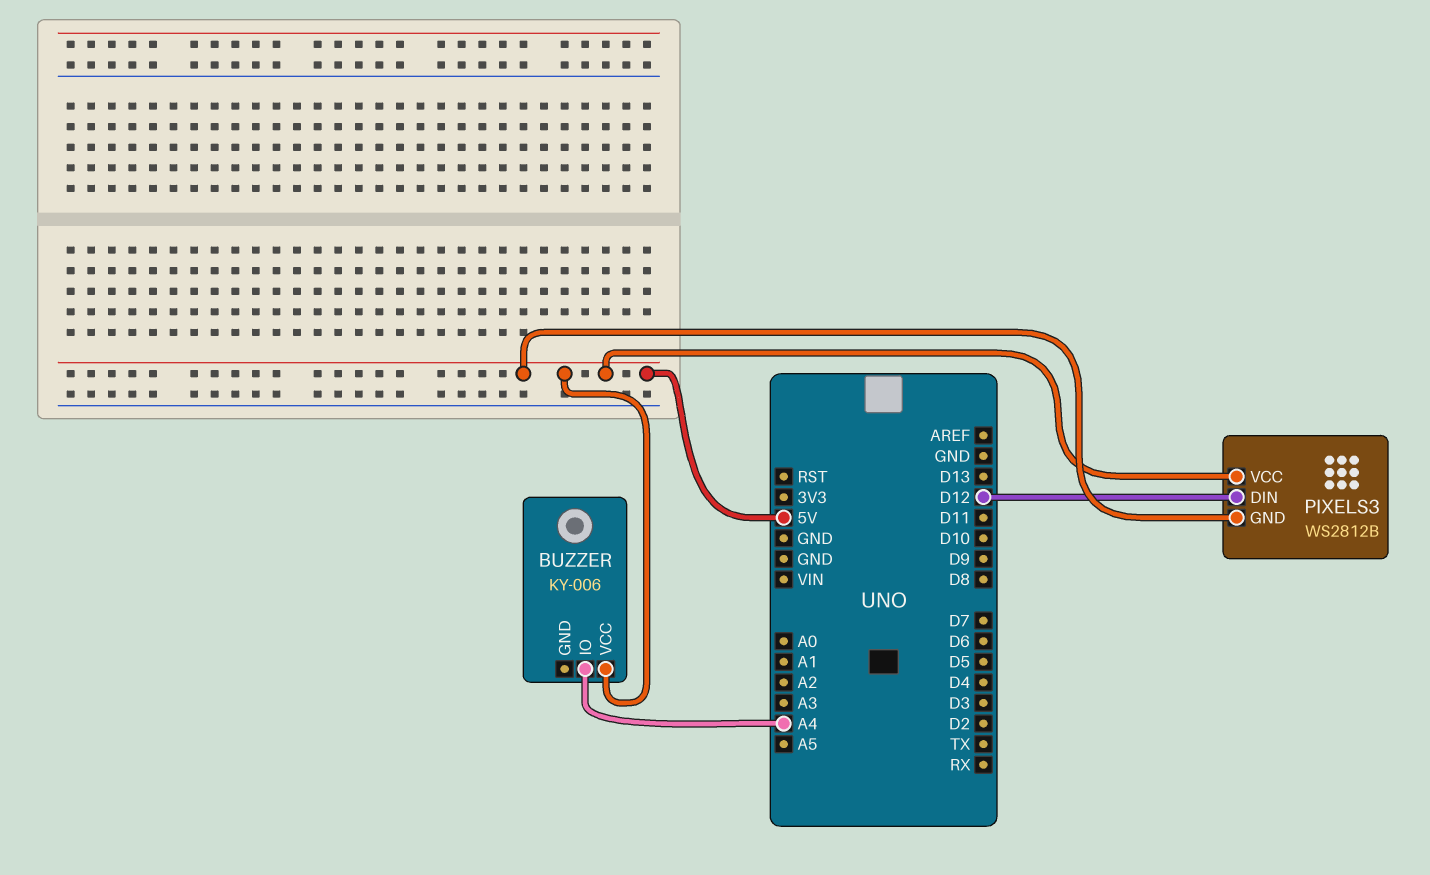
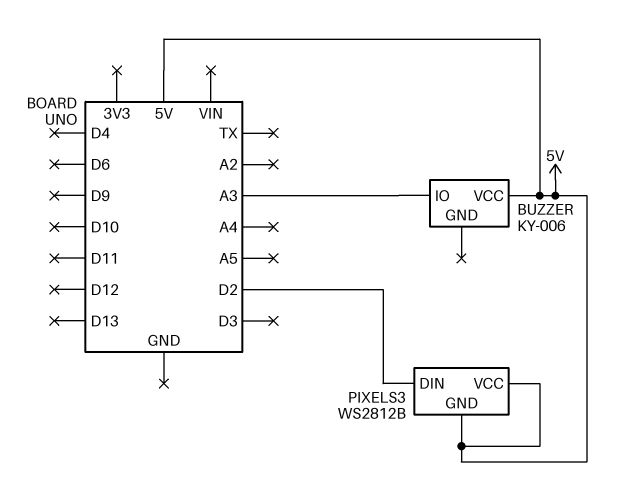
BUZZER pin IO: A4 -> A3
PIXELS3 pin DIN: D12 -> D2

